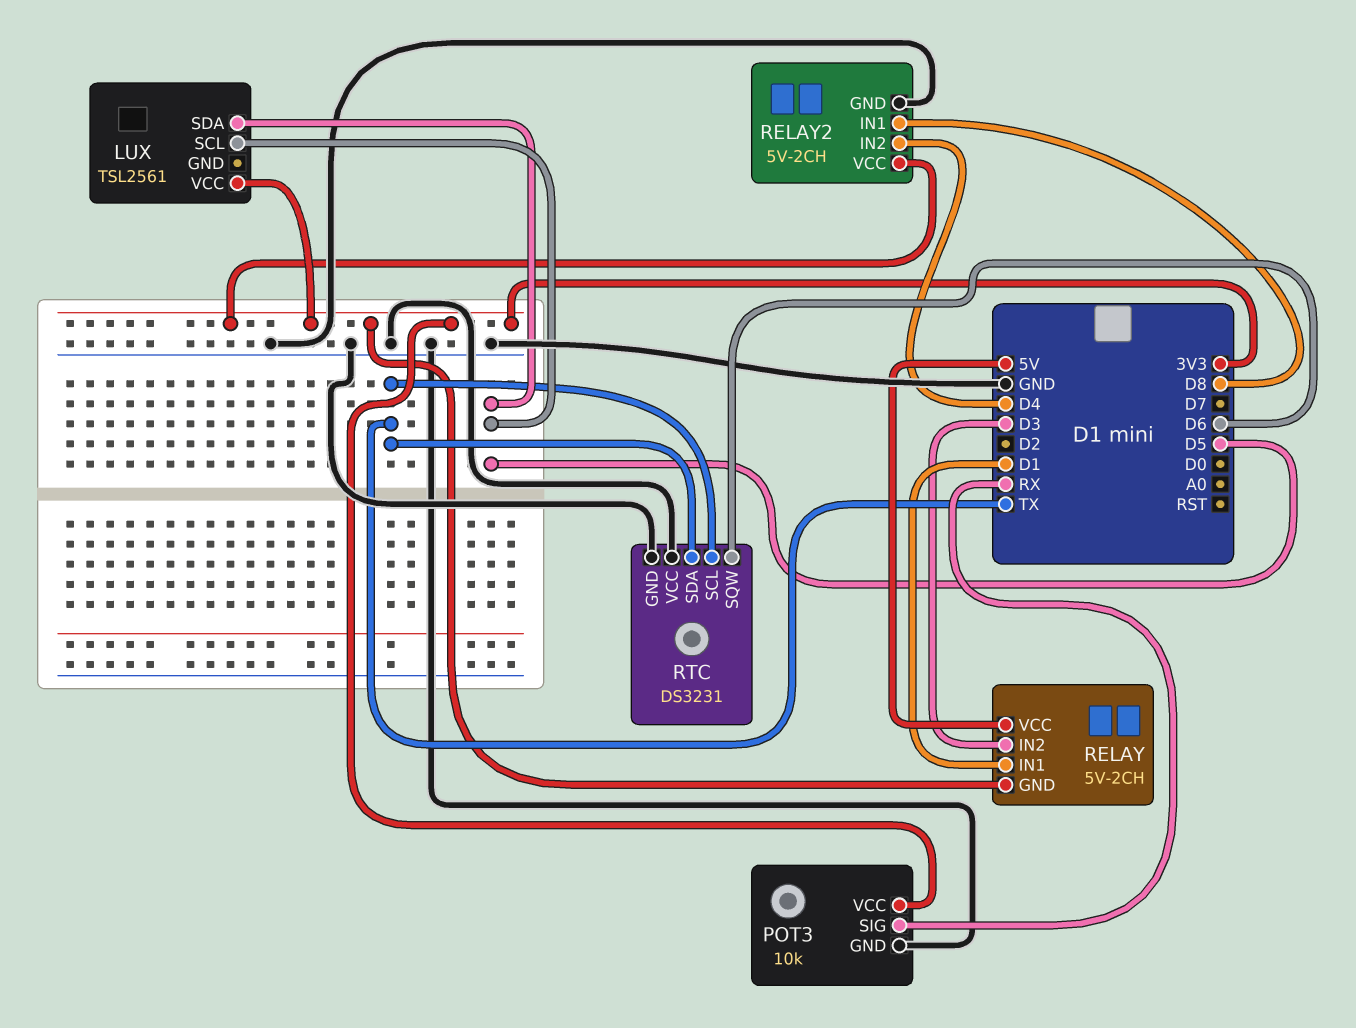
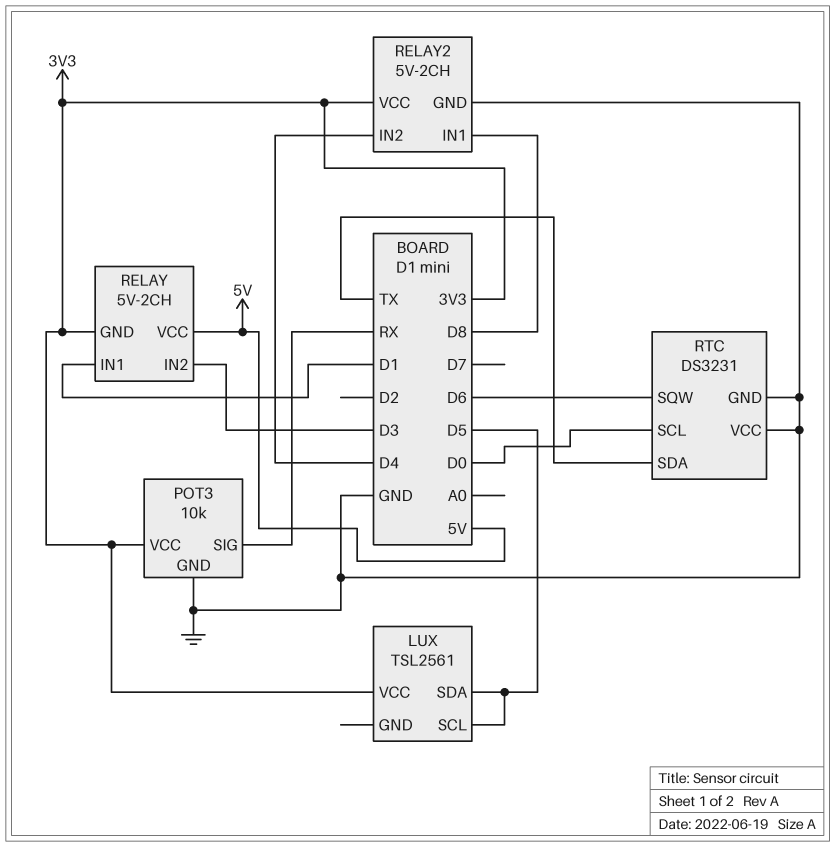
RTC pin SCL: TX -> D0

